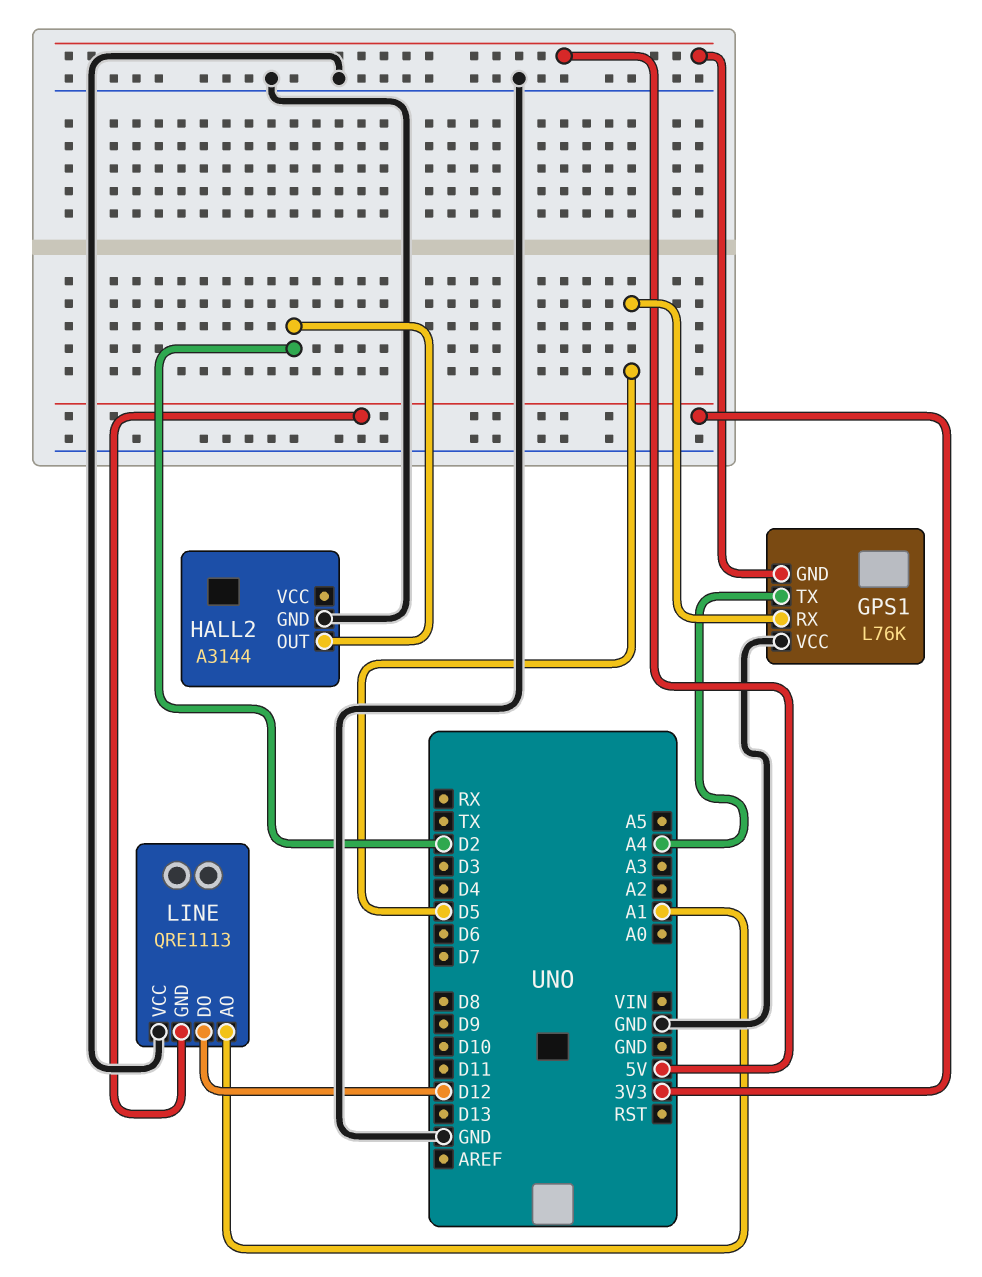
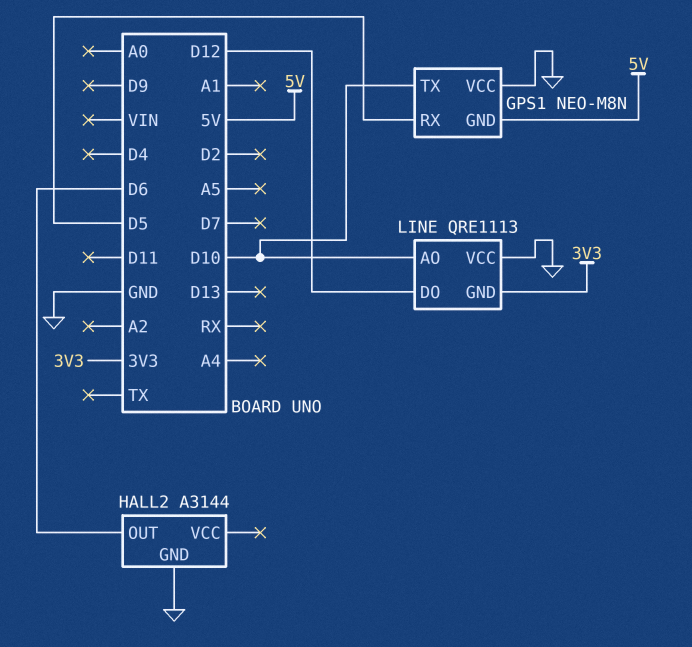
GPS1: L76K -> NEO-M8N
GPS1 pin TX: A4 -> D10
HALL2 pin OUT: D2 -> D6
LINE pin AO: A1 -> D10

